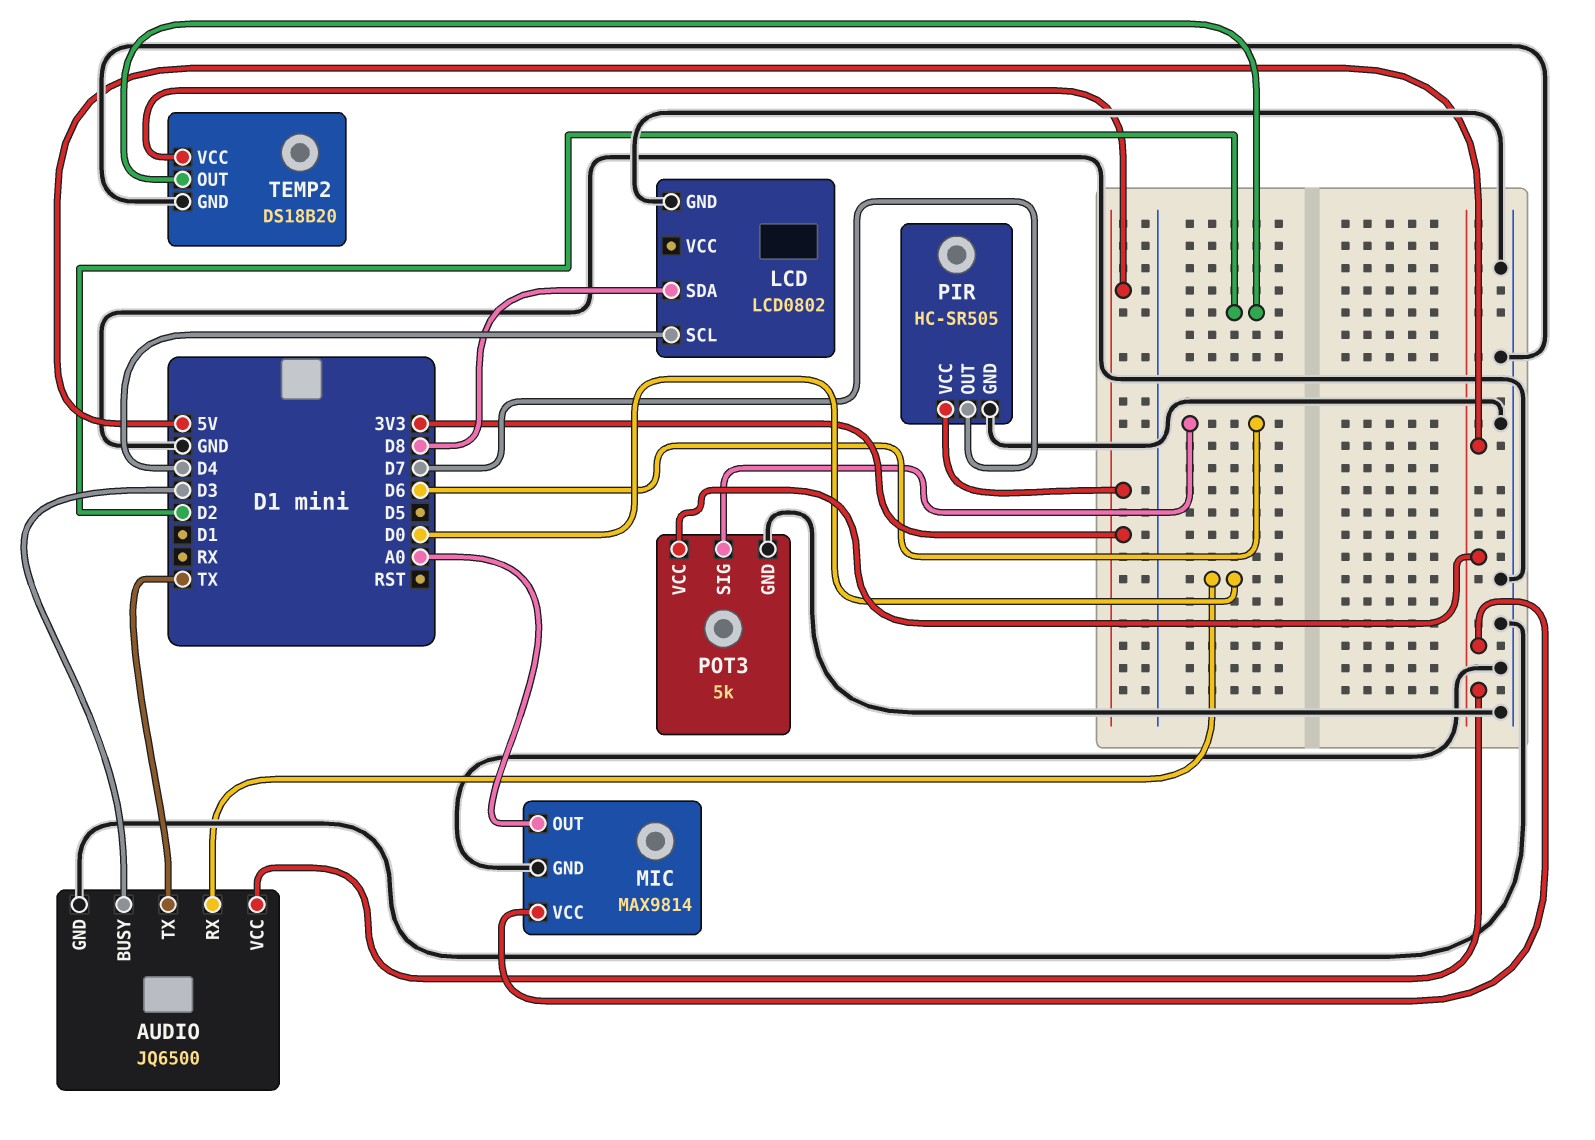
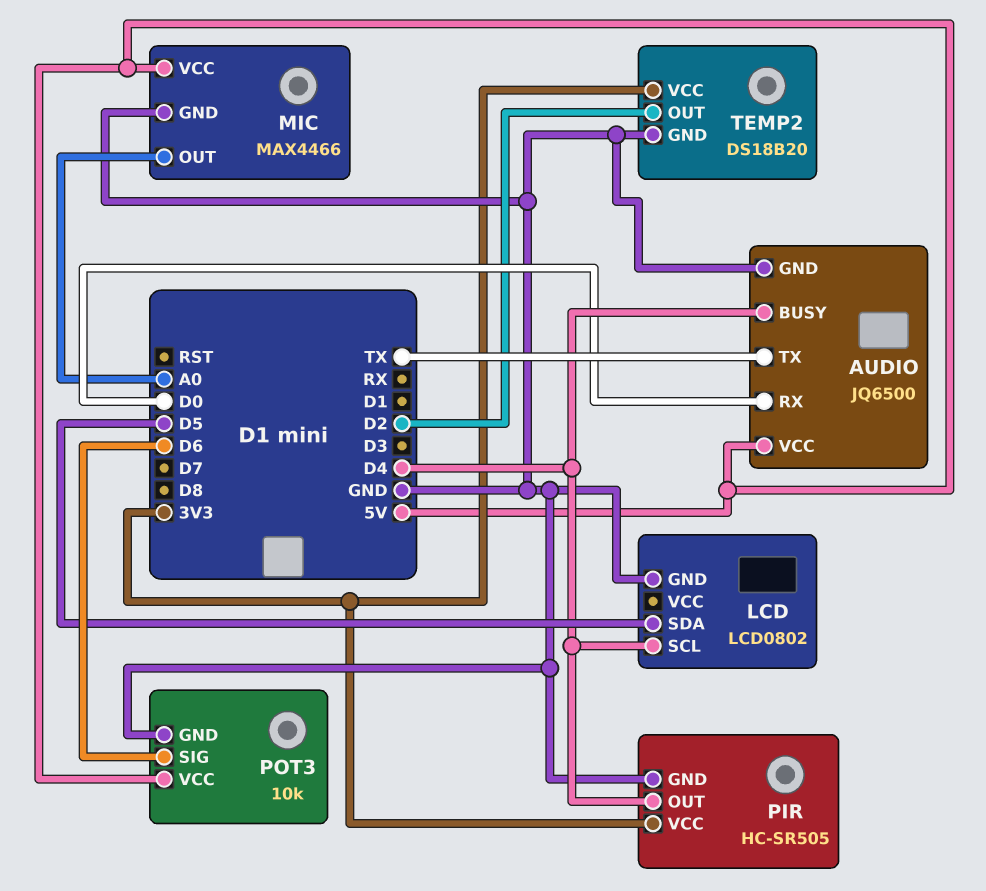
AUDIO pin BUSY: D3 -> D4
LCD pin SDA: D8 -> D5
MIC: MAX9814 -> MAX4466
PIR pin OUT: D7 -> D4
POT3: 5k -> 10k

